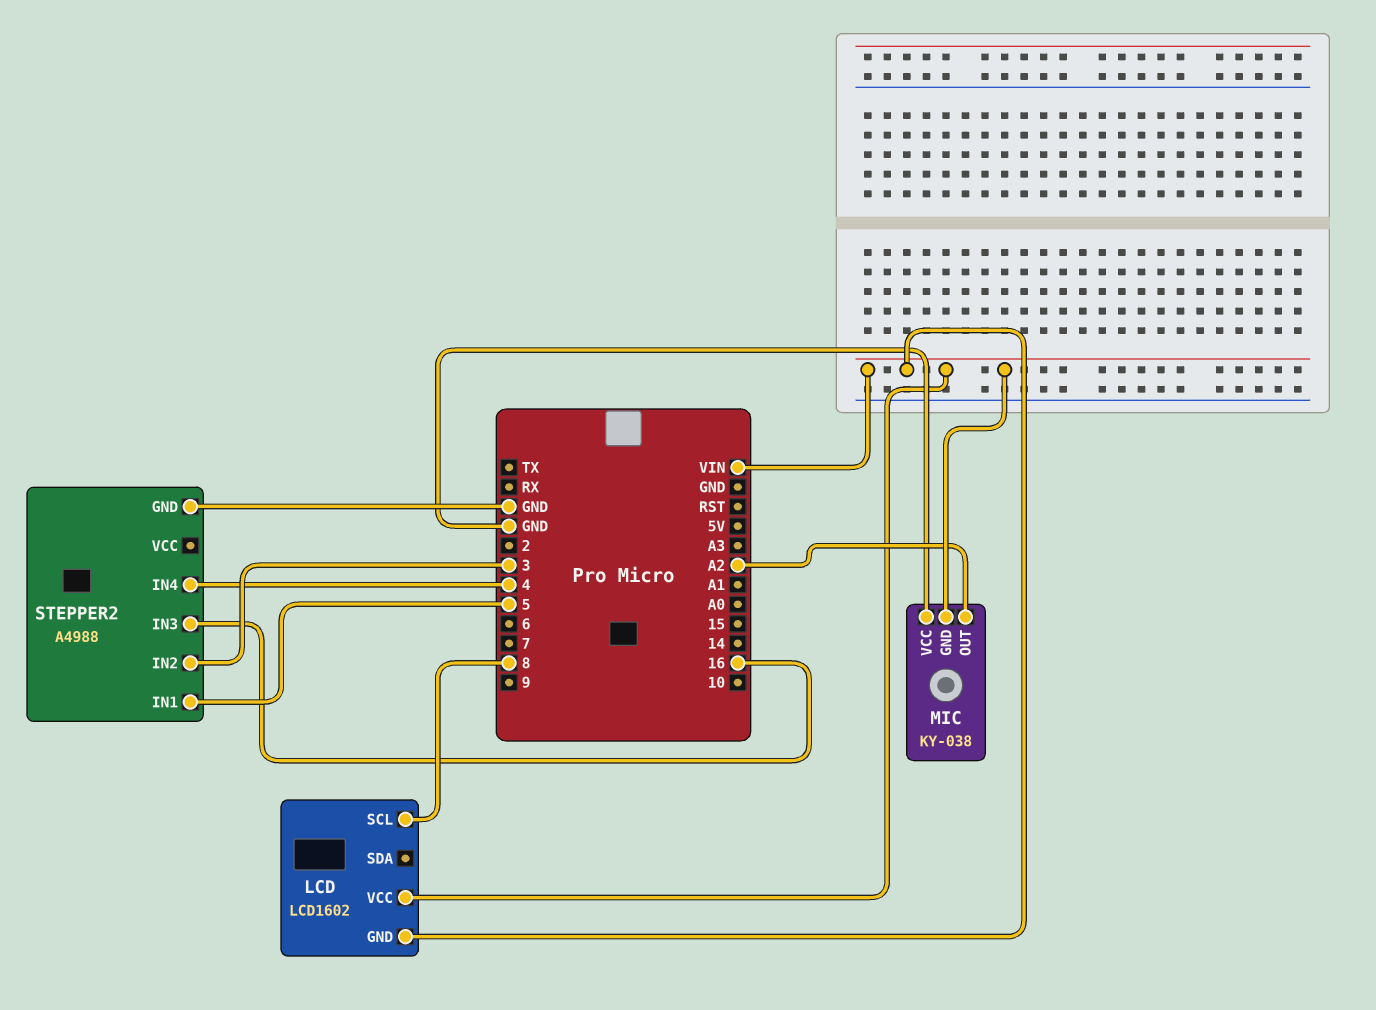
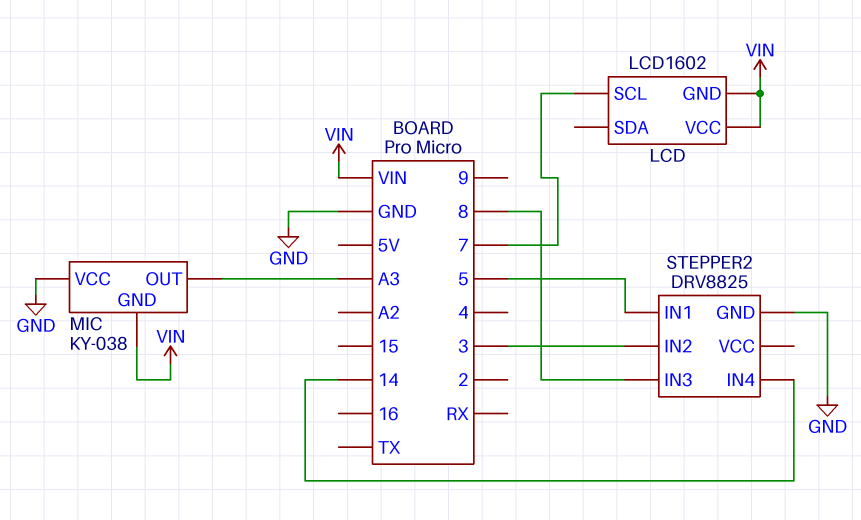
LCD pin SCL: 8 -> 7
MIC pin OUT: A2 -> A3
STEPPER2: A4988 -> DRV8825
STEPPER2 pin IN3: 16 -> 8
STEPPER2 pin IN4: 4 -> 14

